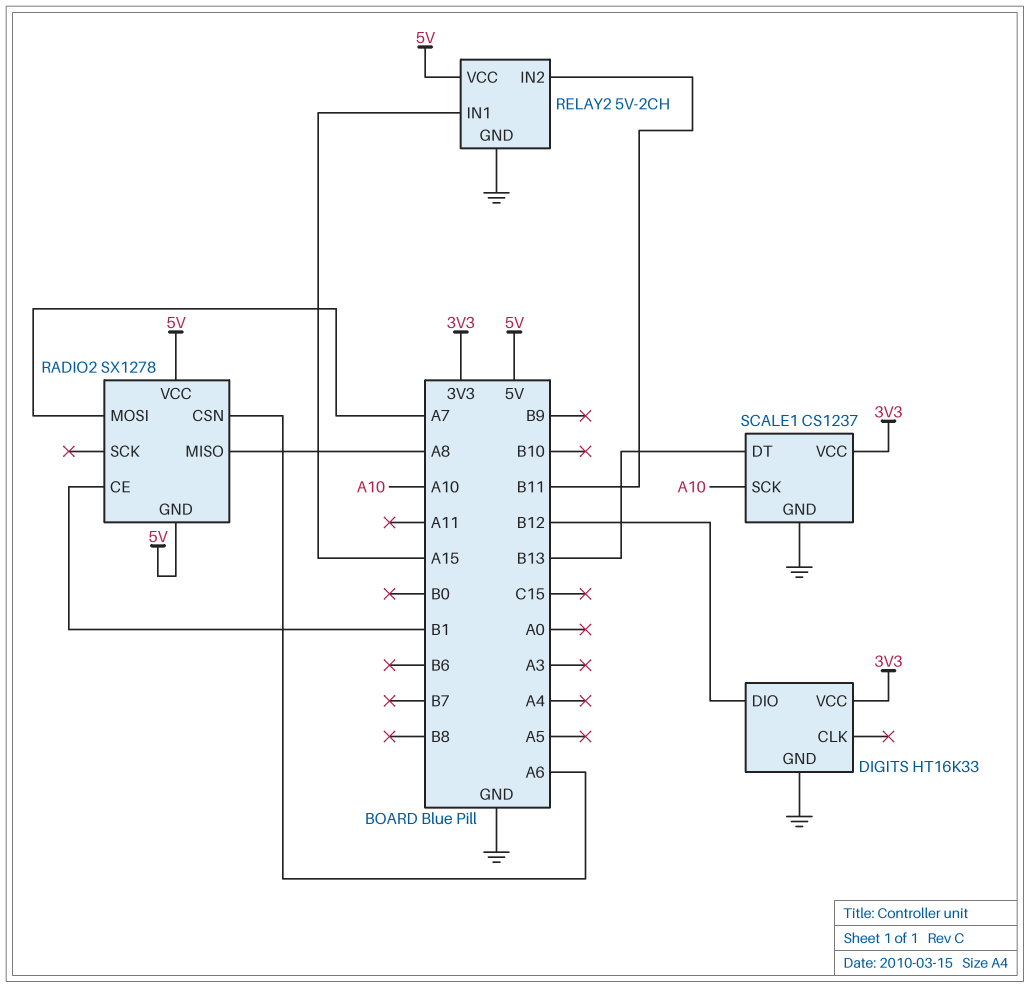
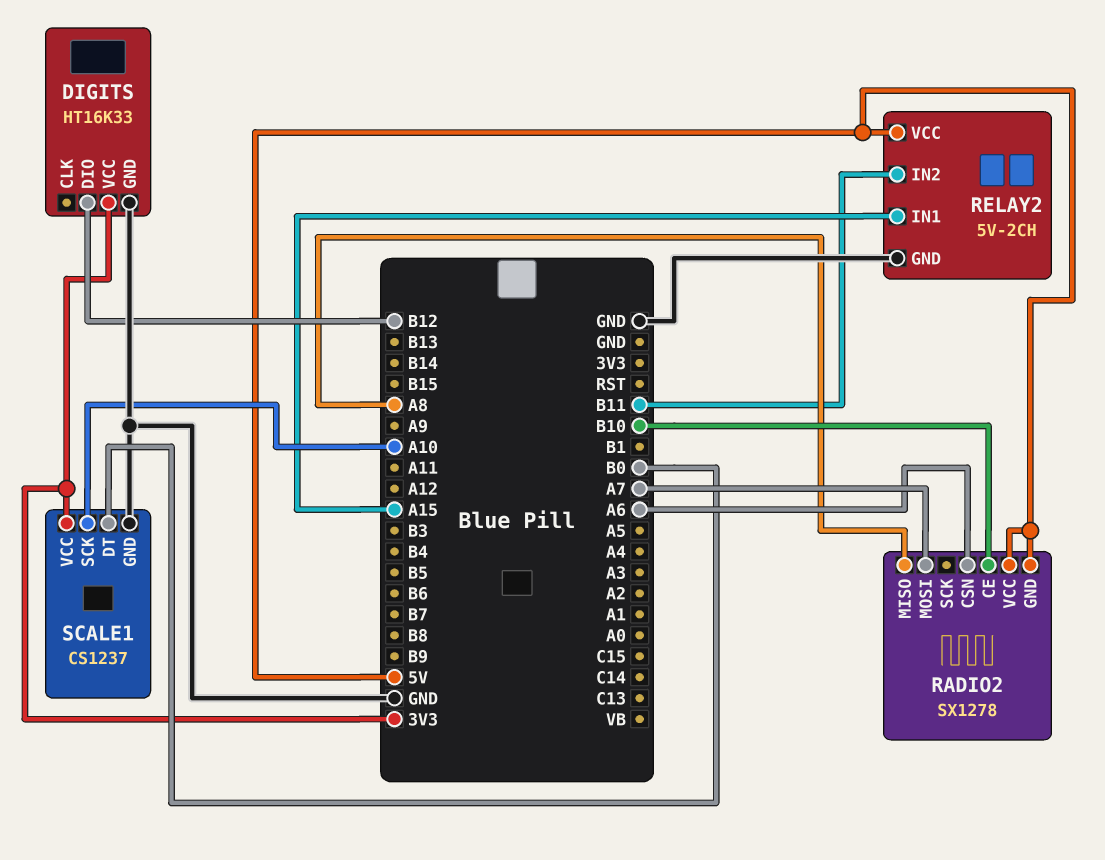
RADIO2 pin CE: B1 -> B10
SCALE1 pin DT: B13 -> B0

